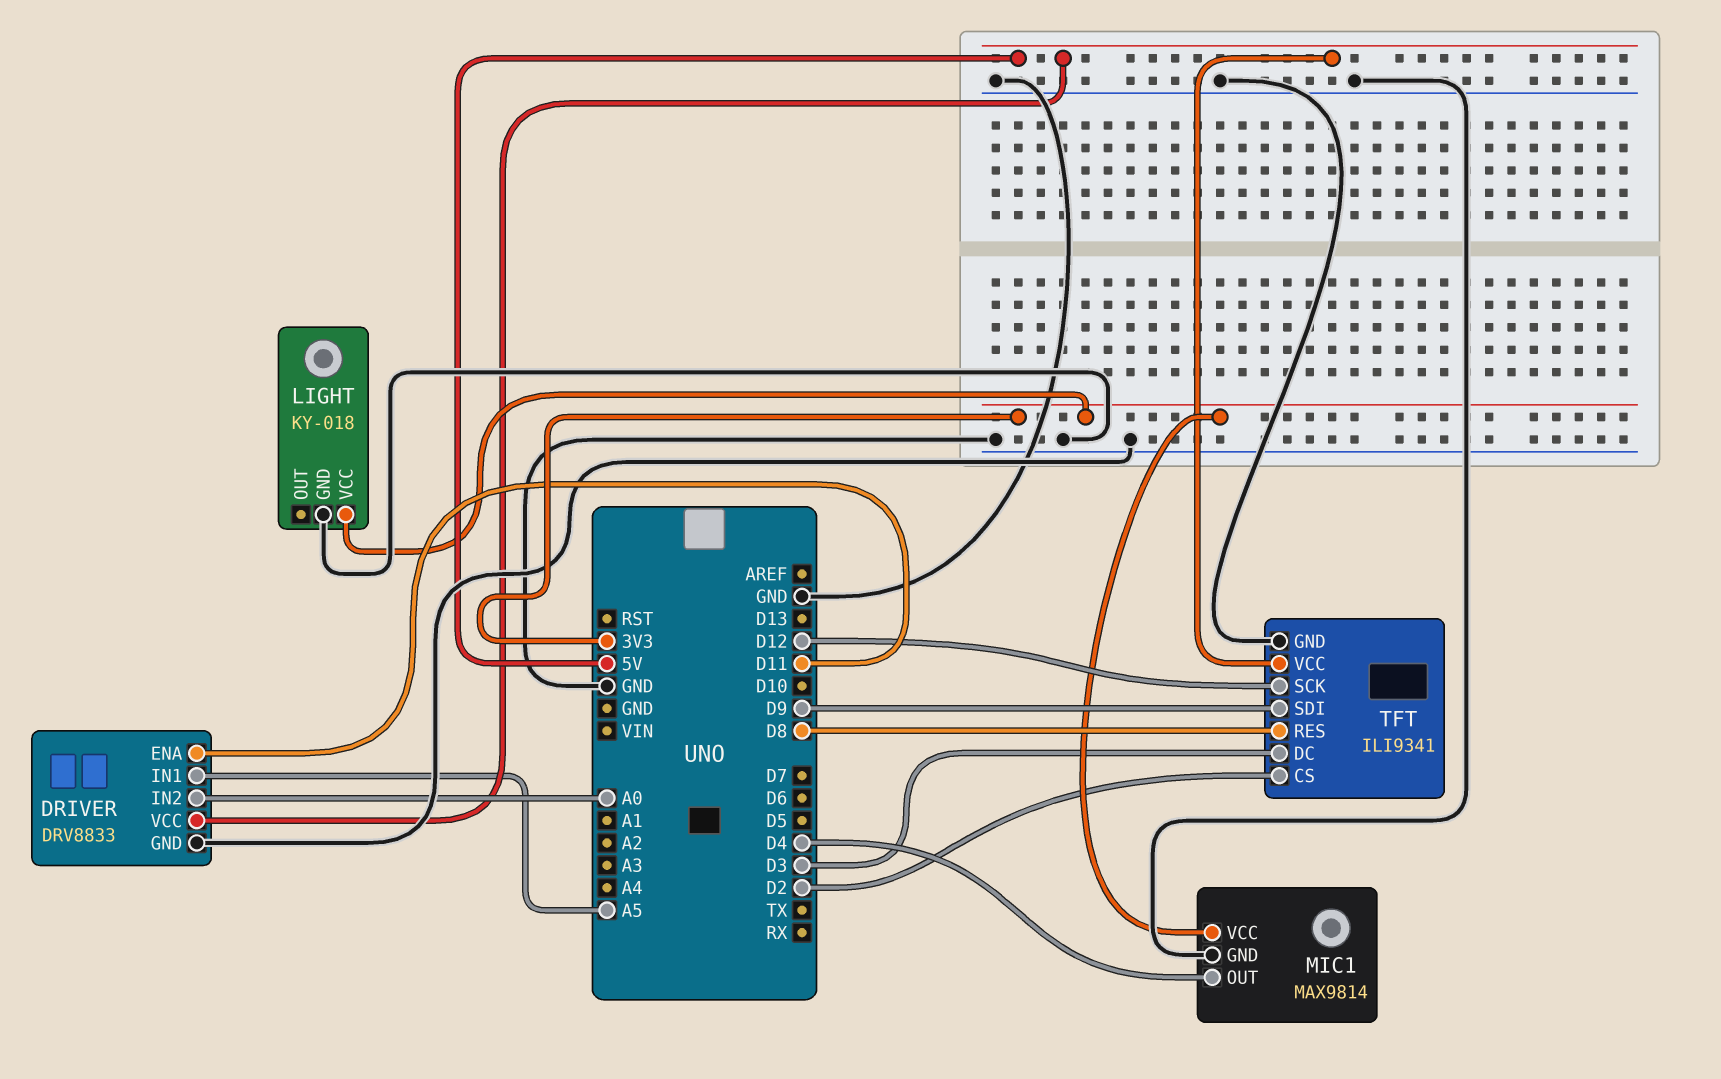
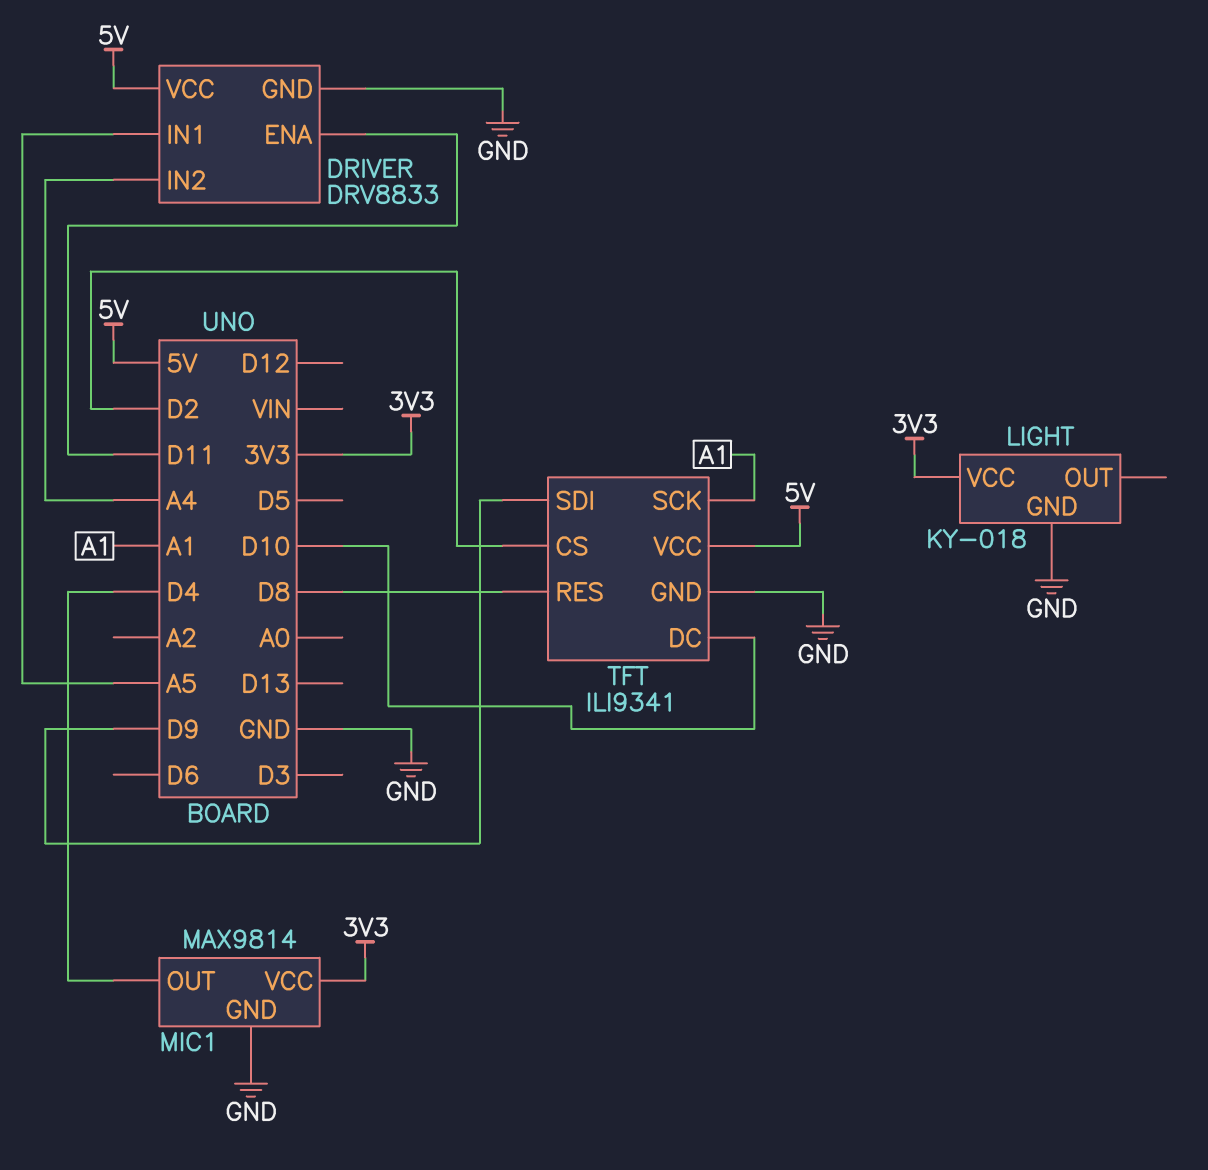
DRIVER pin IN2: A0 -> A4
TFT pin DC: D3 -> D10
TFT pin SCK: D12 -> A1

